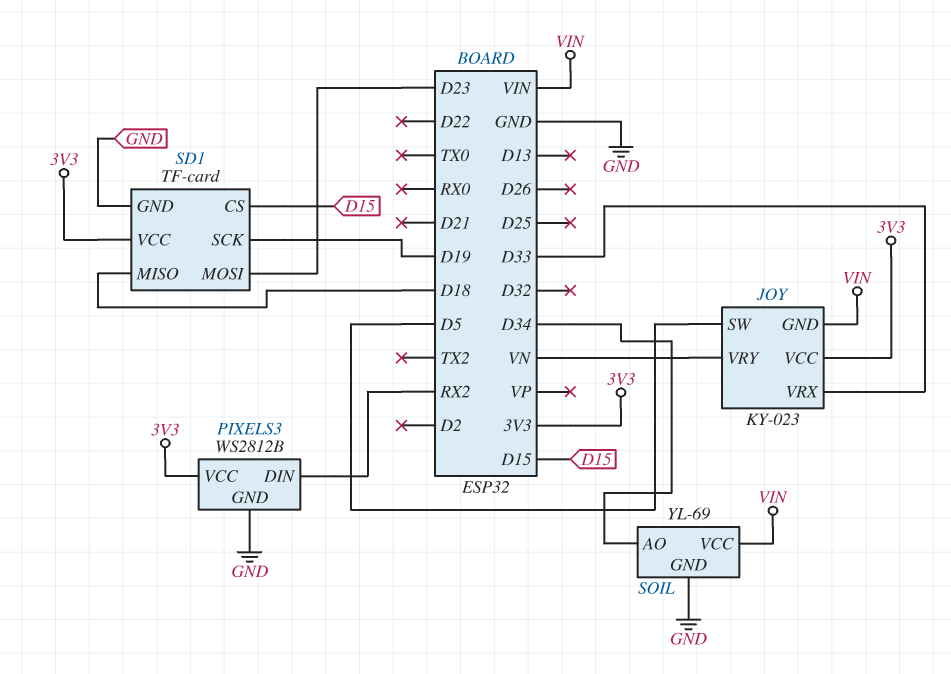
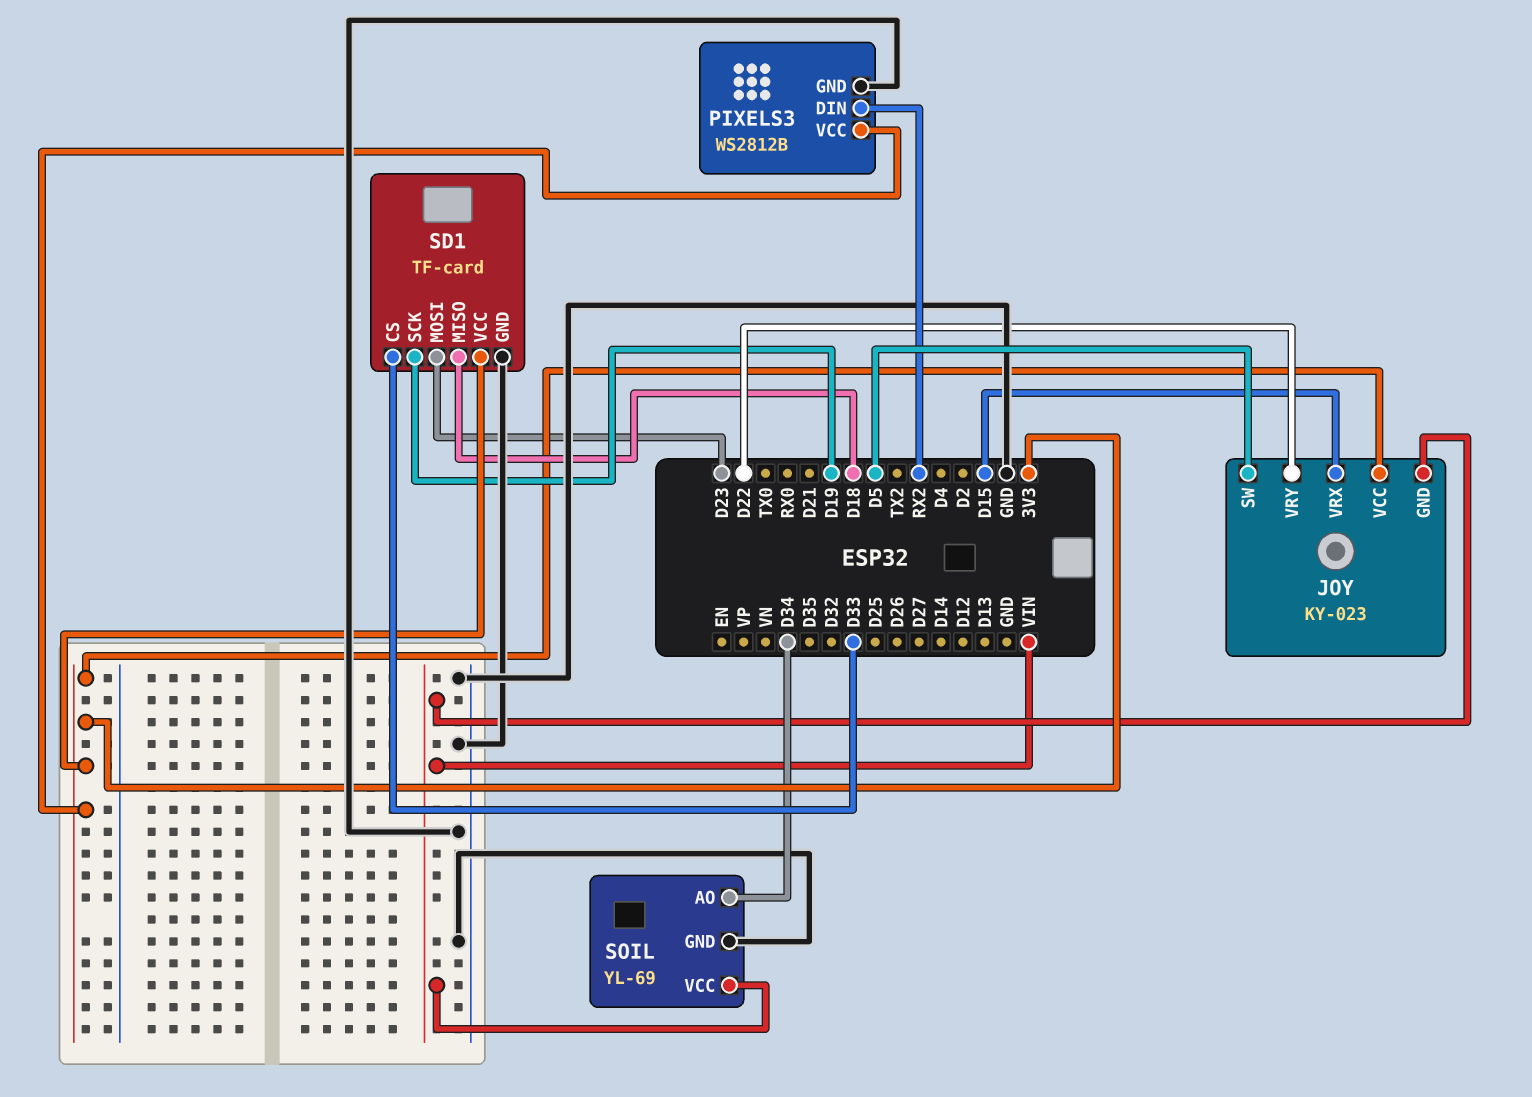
JOY pin VRX: D33 -> D15
JOY pin VRY: VN -> D22
SD1 pin CS: D15 -> D33

